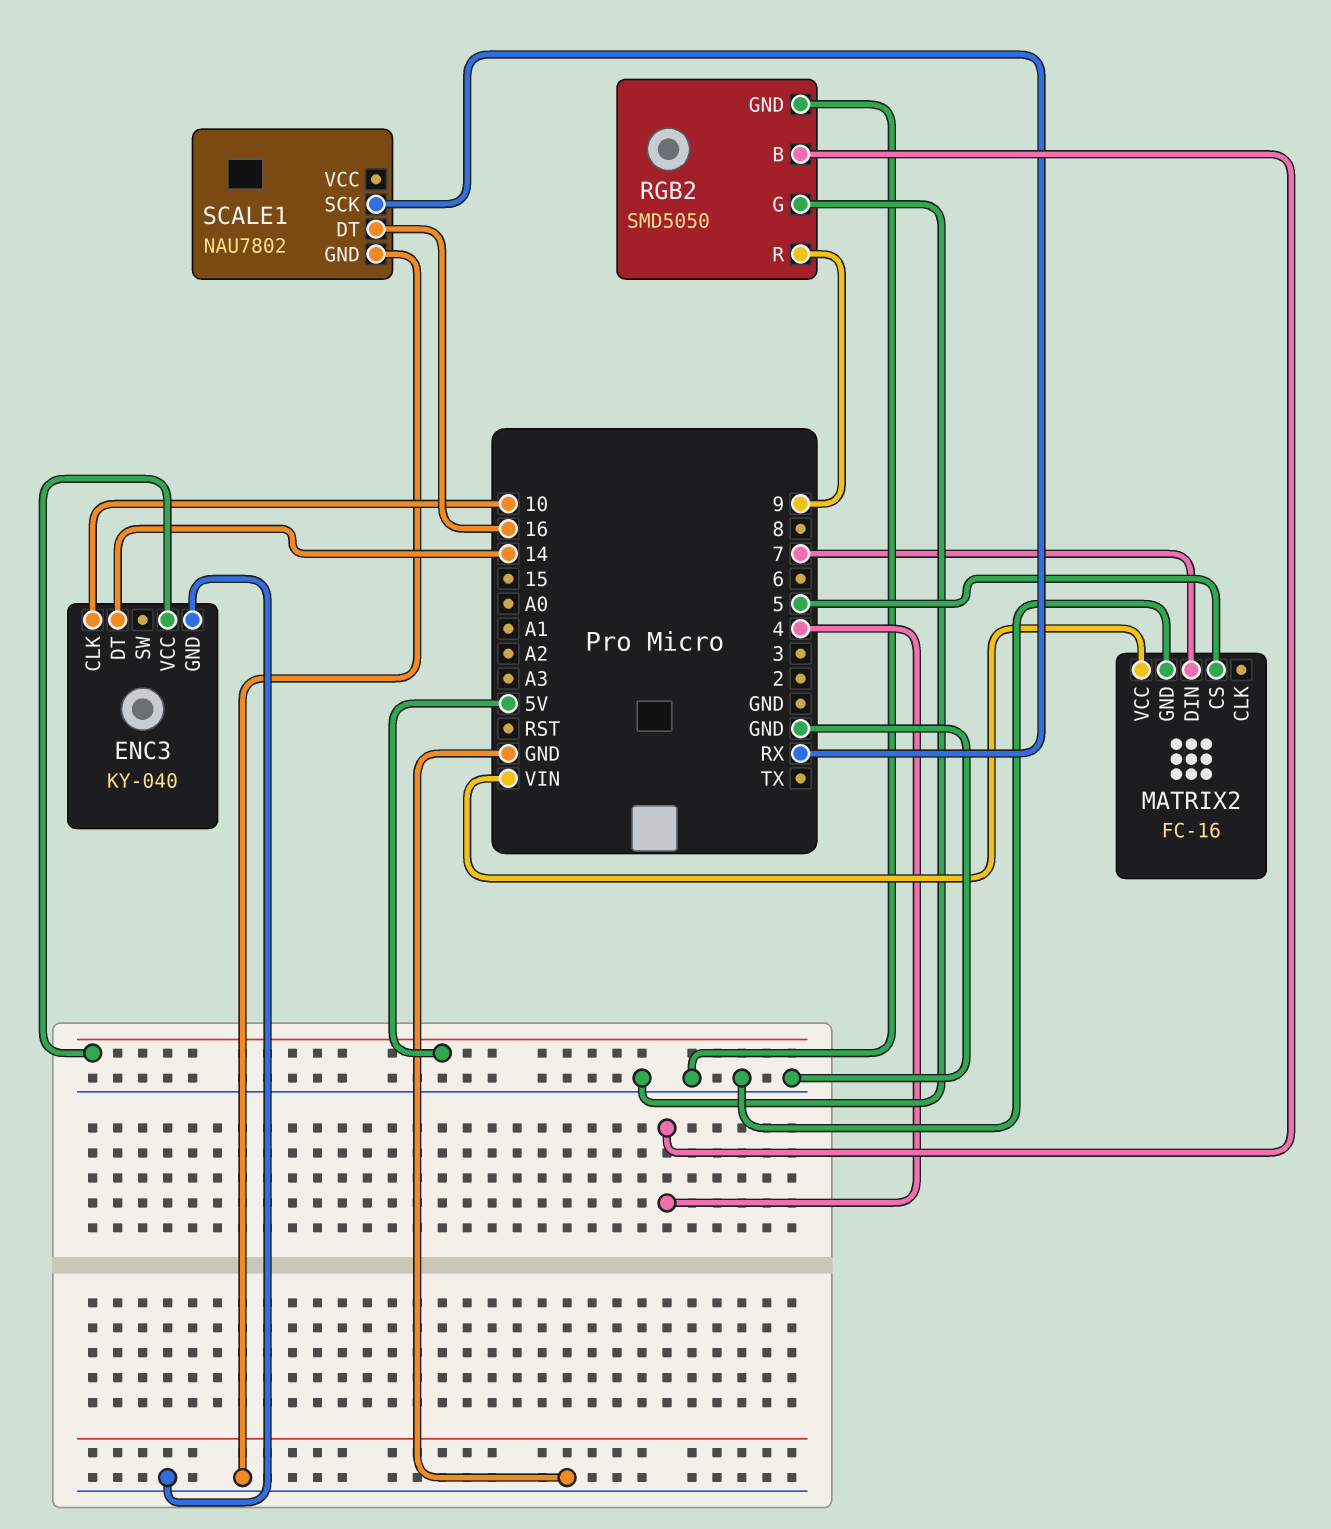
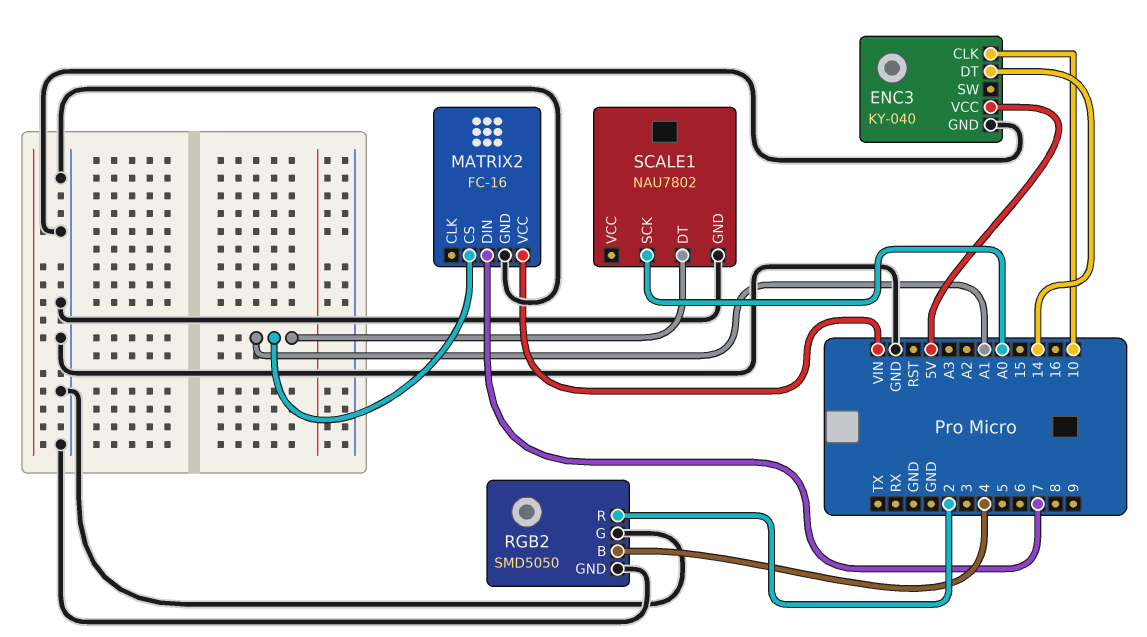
MATRIX2 pin CS: 5 -> A1
RGB2 pin R: 9 -> 2
SCALE1 pin DT: 16 -> A1
SCALE1 pin SCK: RX -> A0

